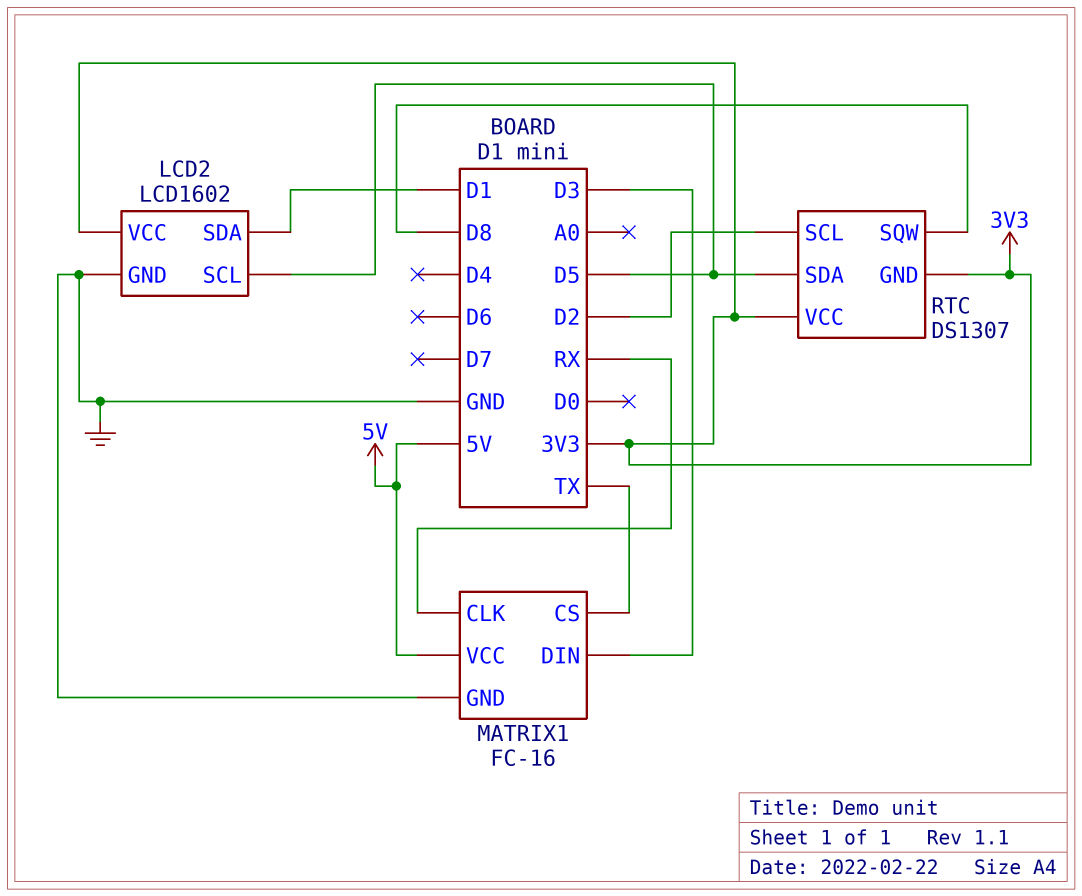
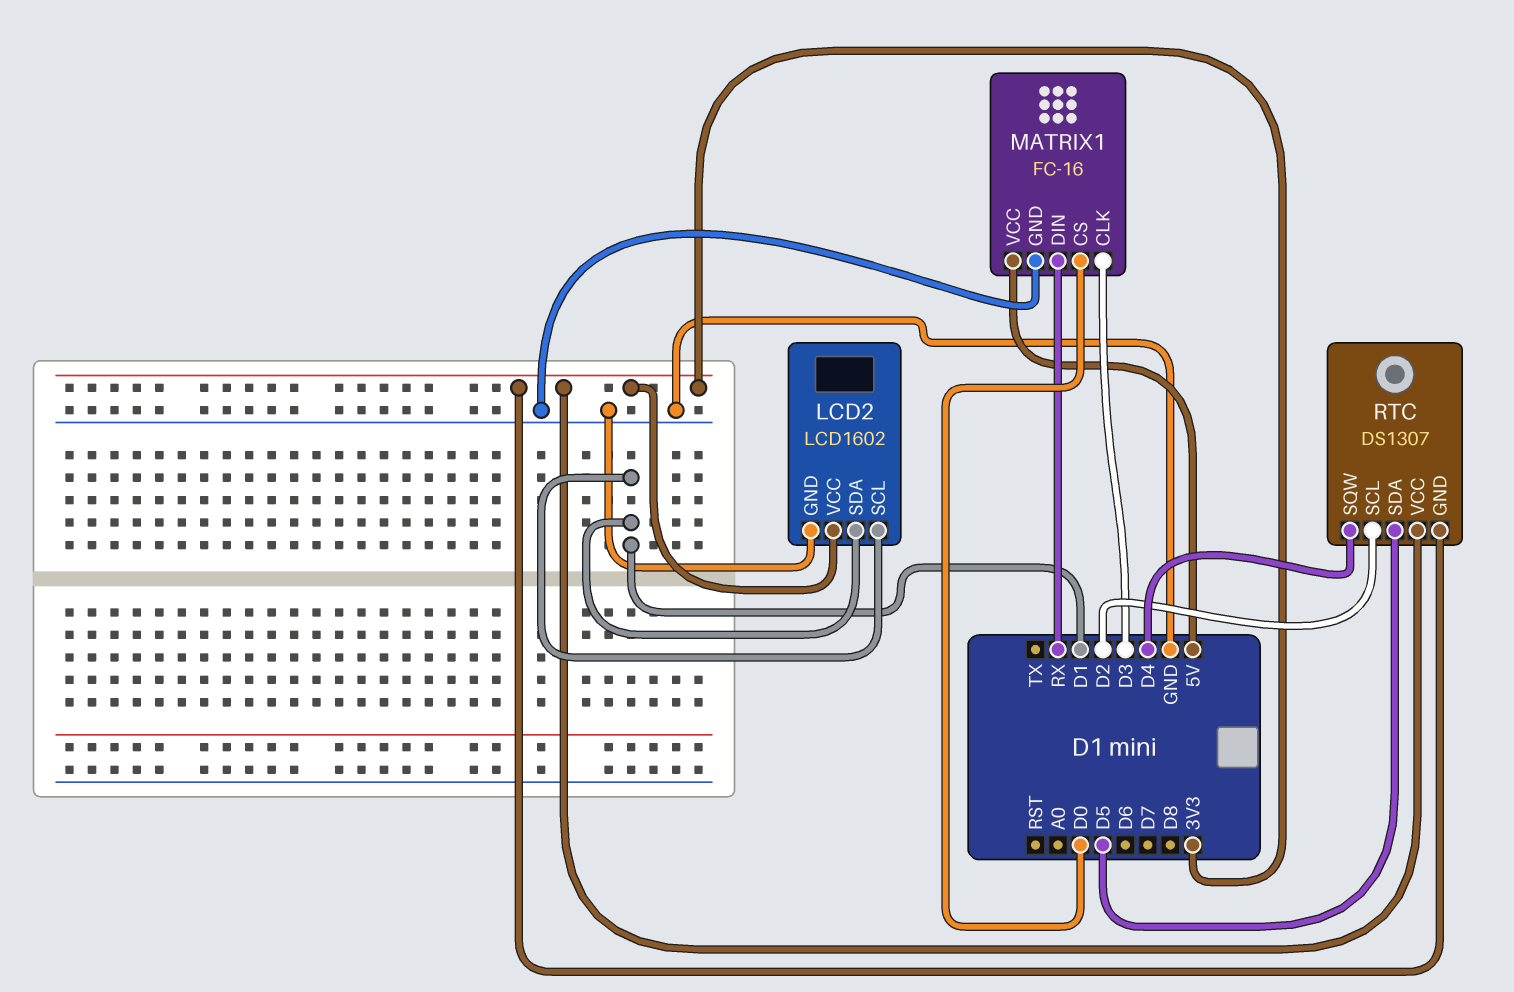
LCD2 pin SCL: D5 -> D1
MATRIX1 pin CLK: RX -> D3
MATRIX1 pin CS: TX -> D0
MATRIX1 pin DIN: D3 -> RX
RTC pin SQW: D8 -> D4

